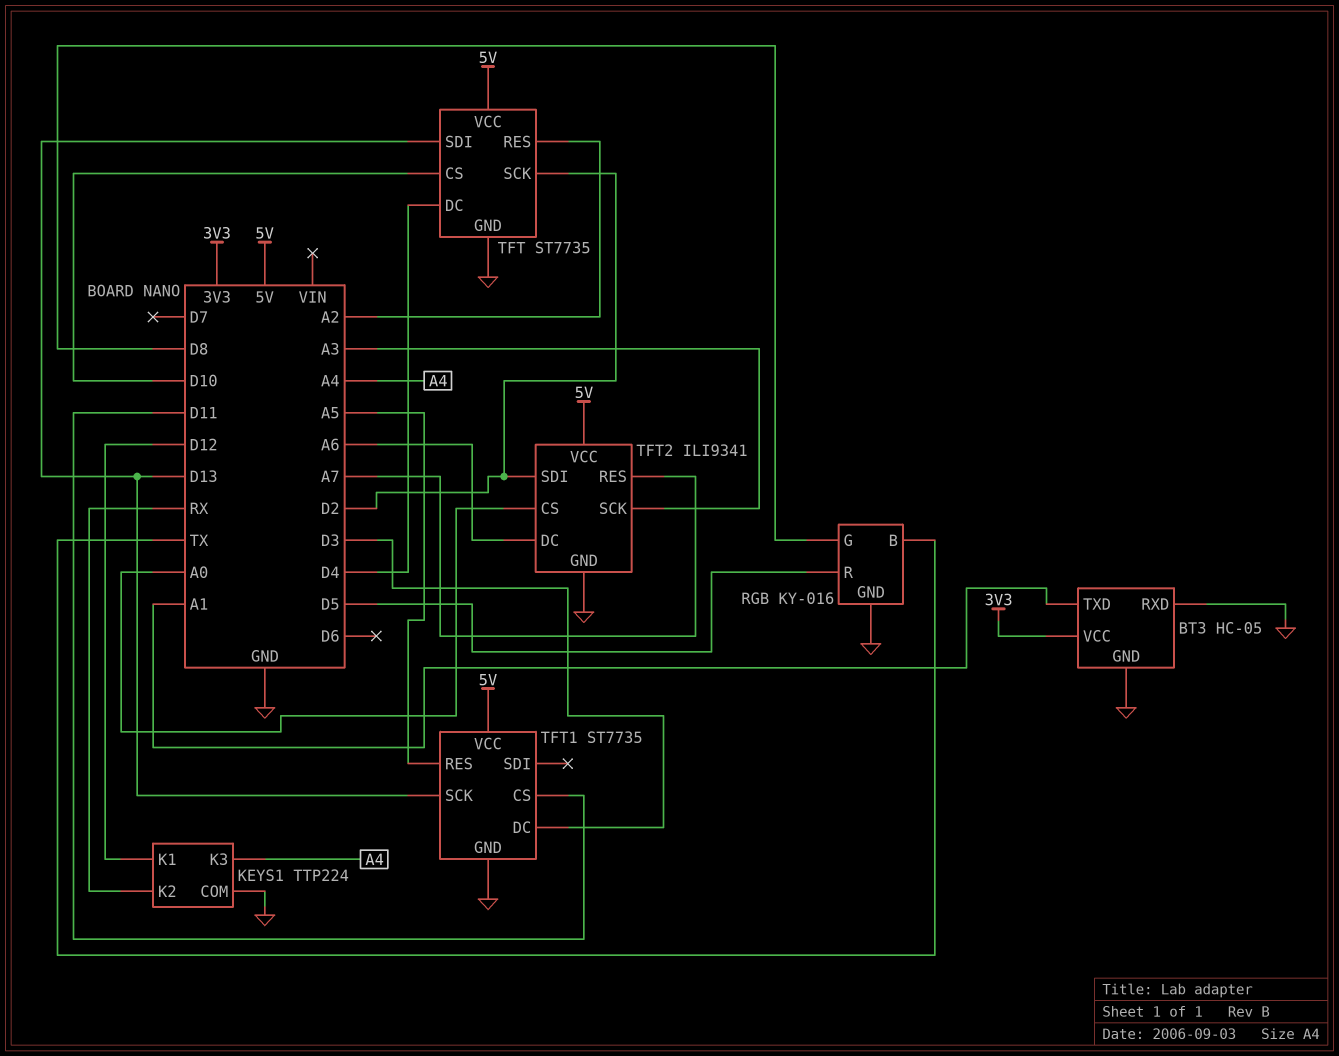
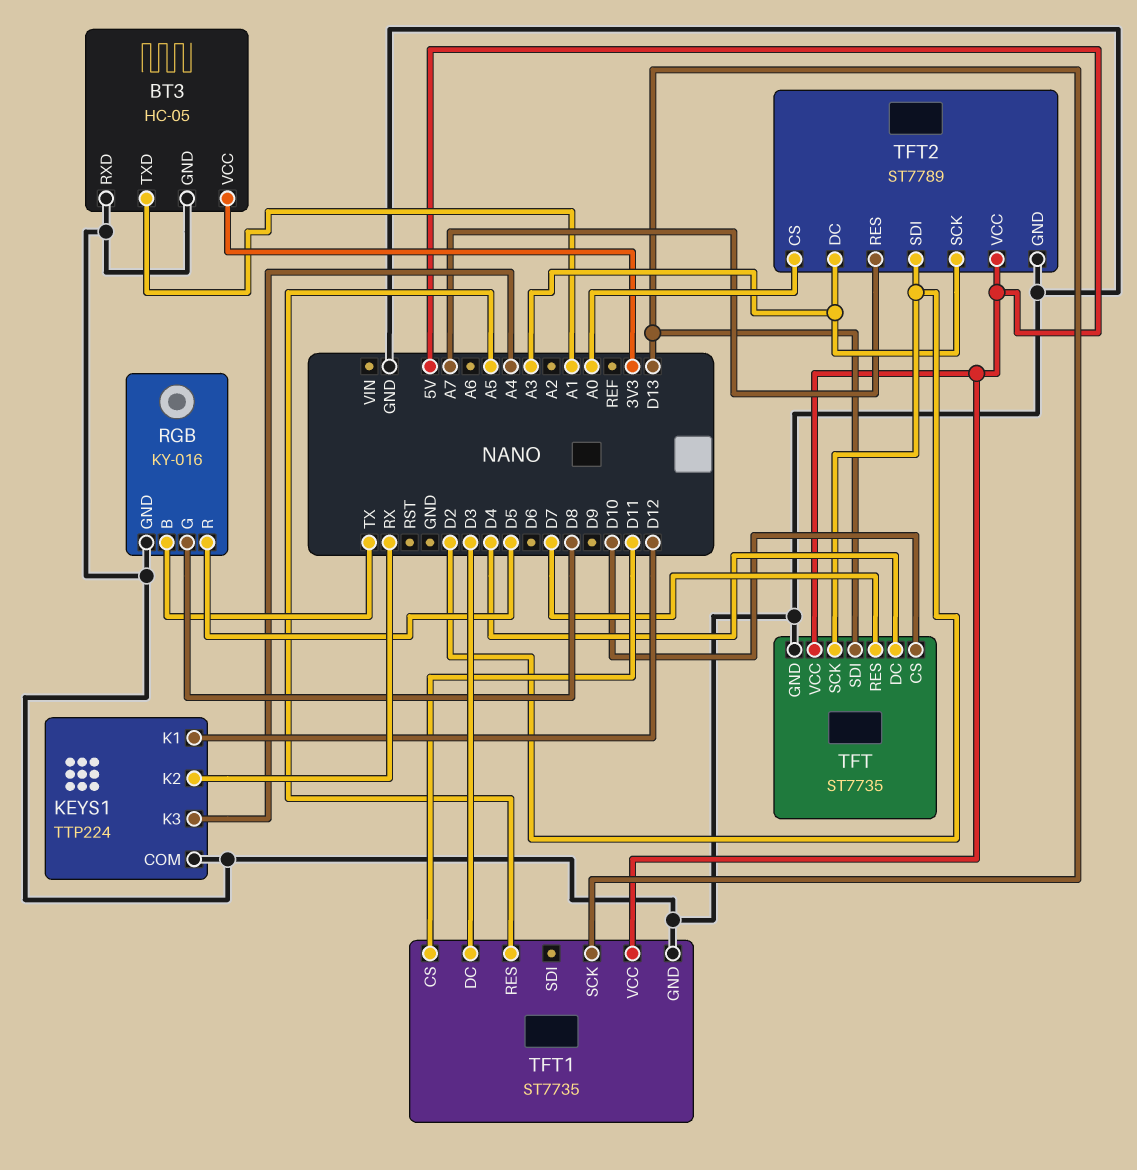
TFT pin RES: A2 -> D7
TFT2: ILI9341 -> ST7789
TFT2 pin DC: A6 -> A3

